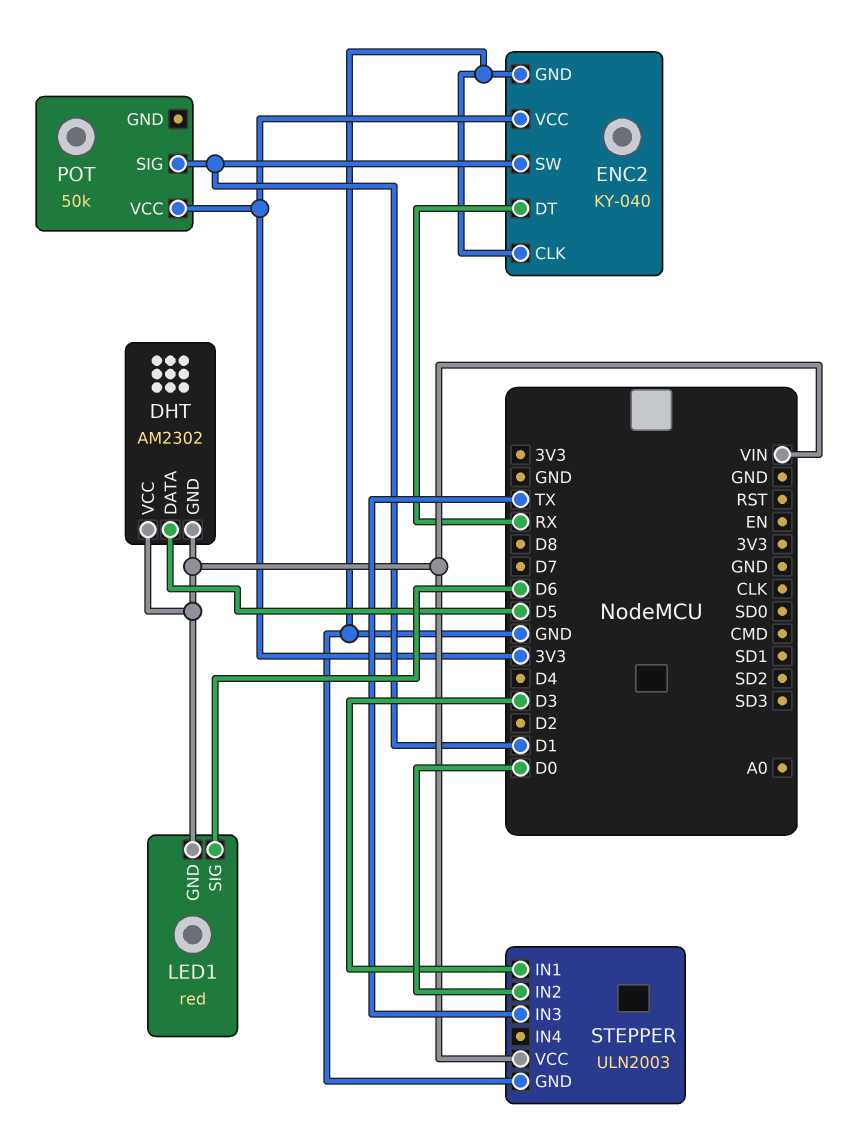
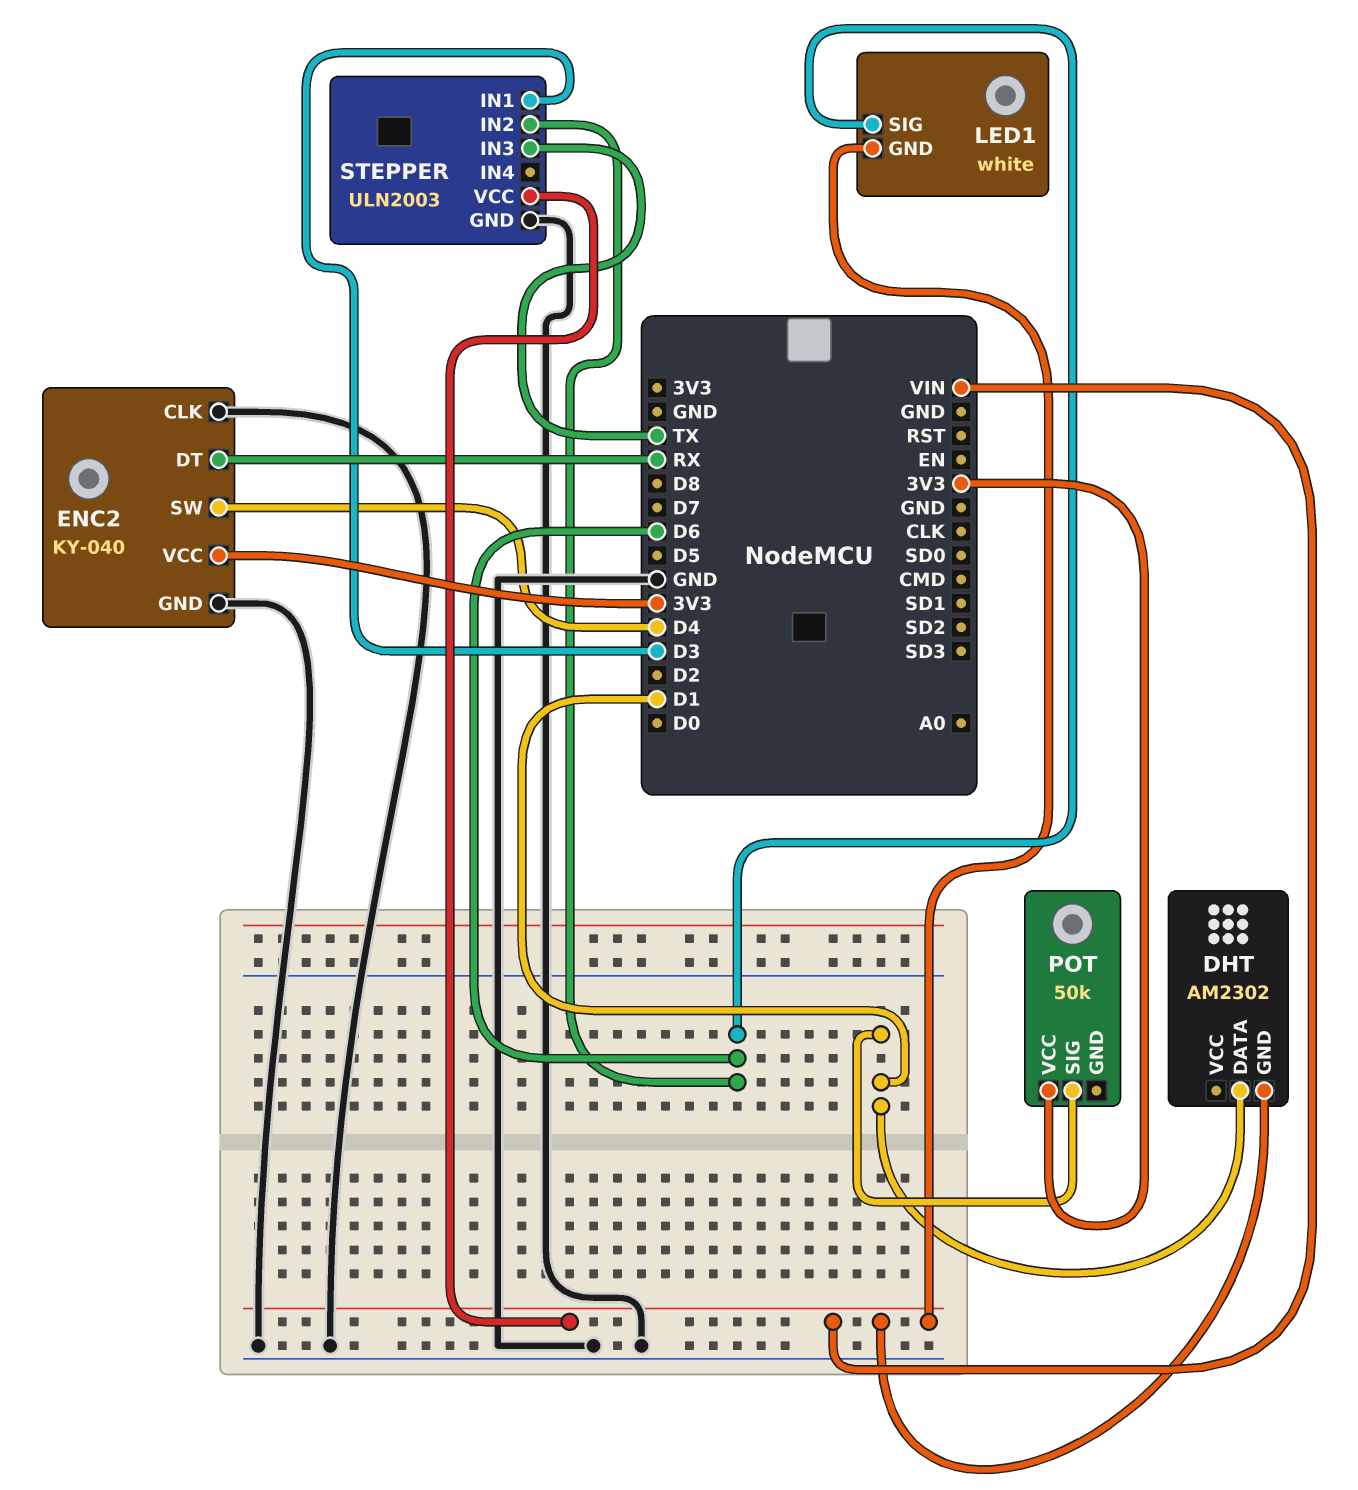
DHT pin DATA: D5 -> D1
DHT pin VCC: VIN -> none
ENC2 pin SW: D1 -> D4
LED1: red -> white
STEPPER pin IN2: D0 -> D6

